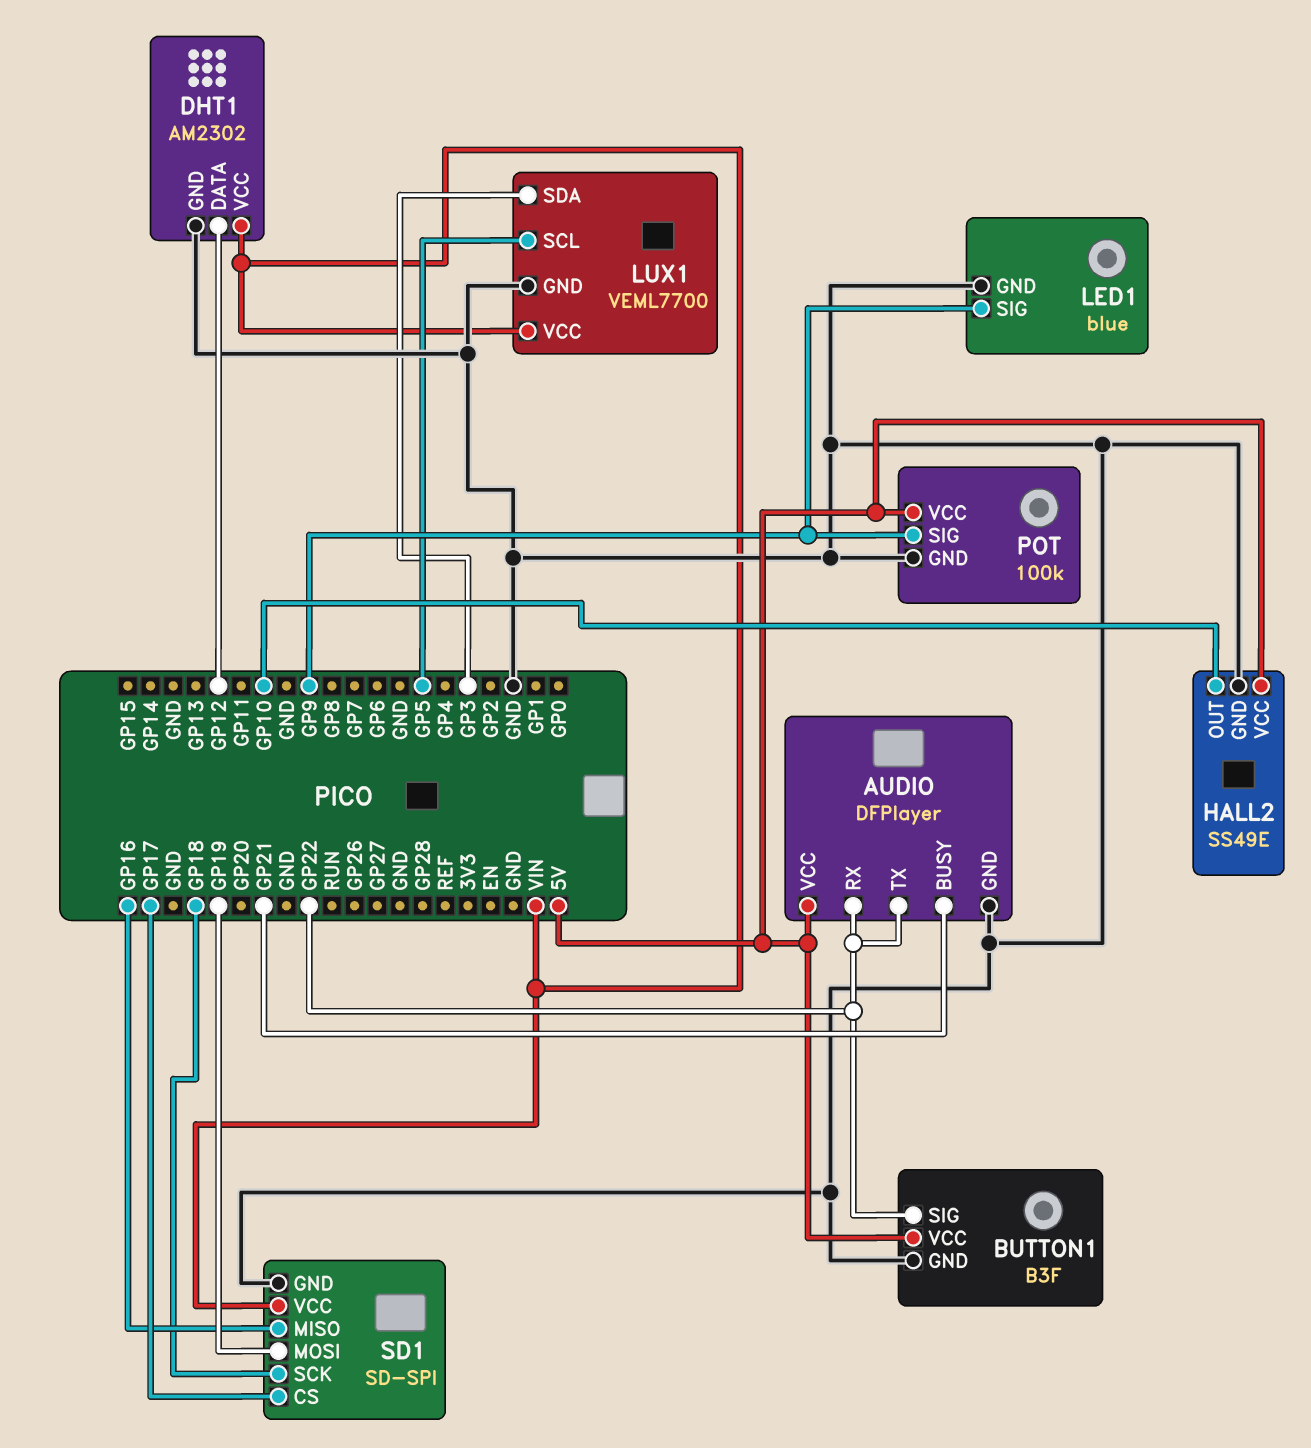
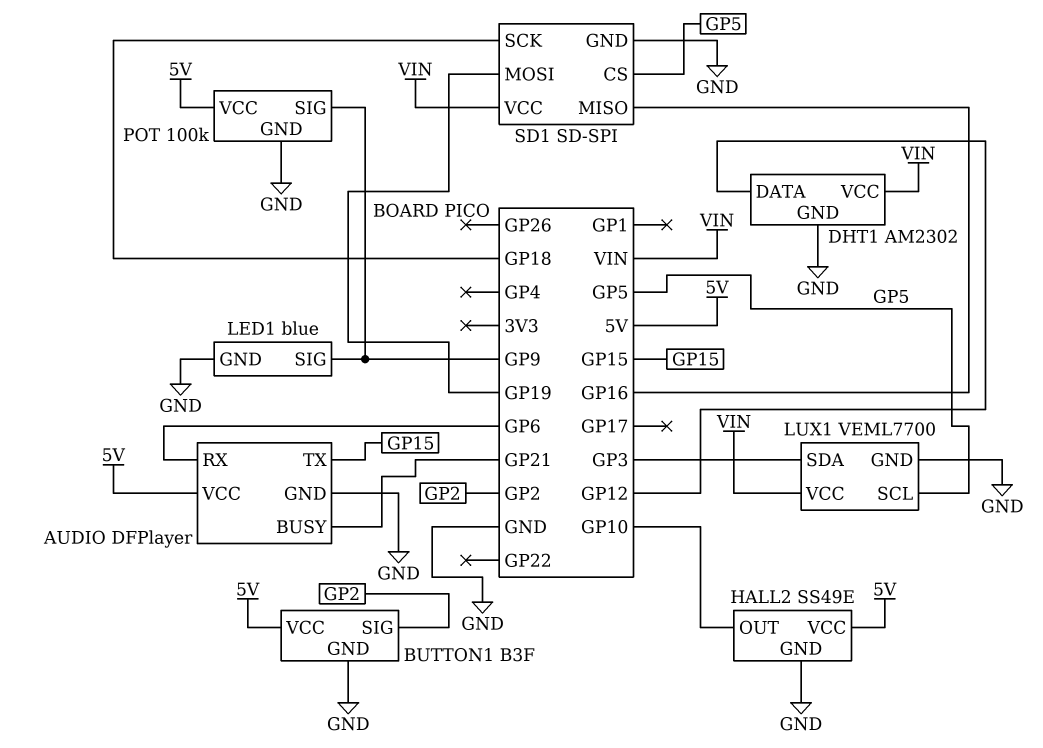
AUDIO pin RX: GP22 -> GP6
AUDIO pin TX: GP22 -> GP15
BUTTON1 pin SIG: GP22 -> GP2
SD1 pin CS: GP17 -> GP5

